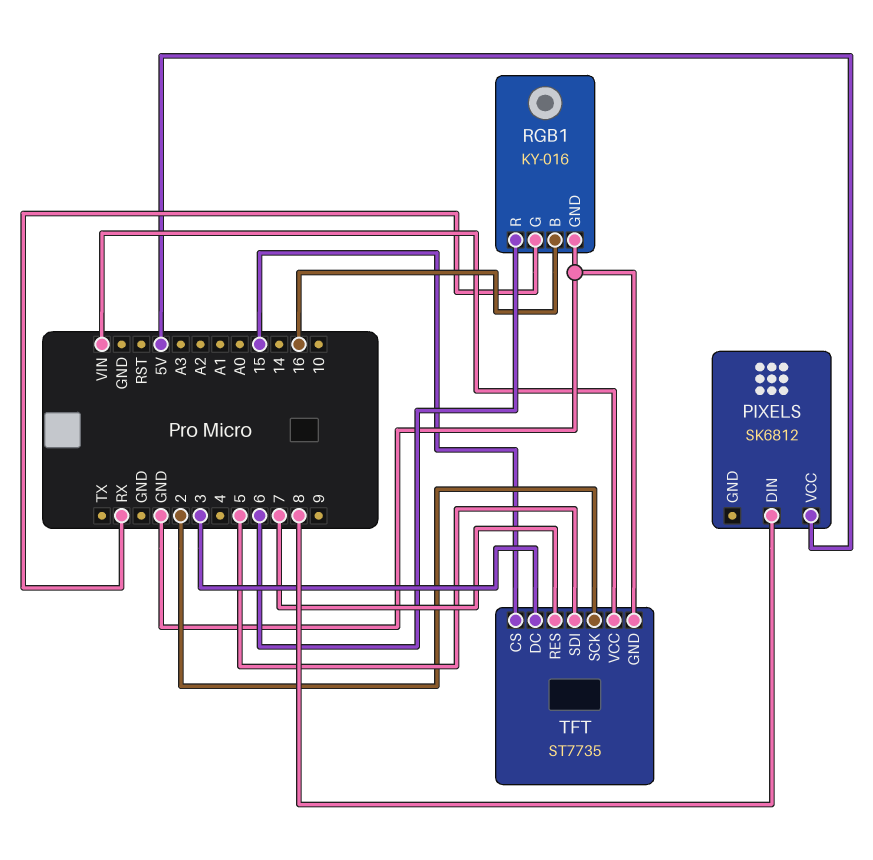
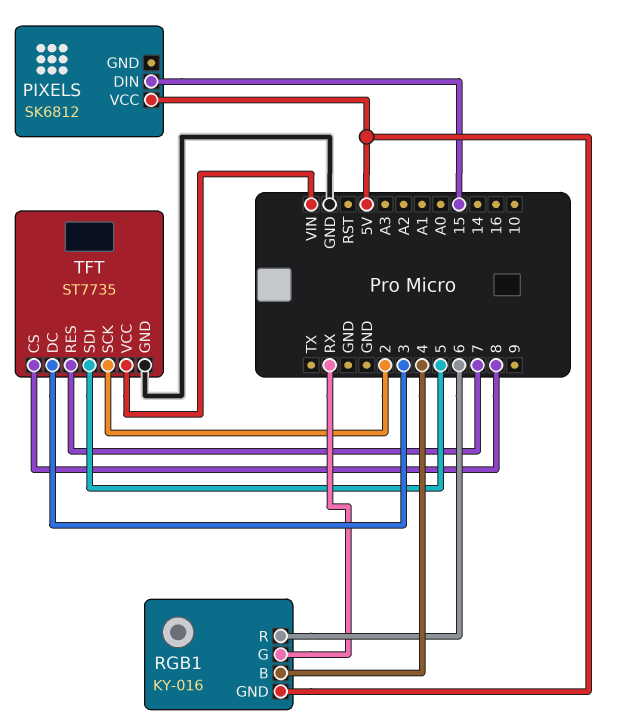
PIXELS pin DIN: 8 -> 15
RGB1 pin B: 16 -> 4
RGB1 pin GND: GND -> 5V
TFT pin CS: 15 -> 8

